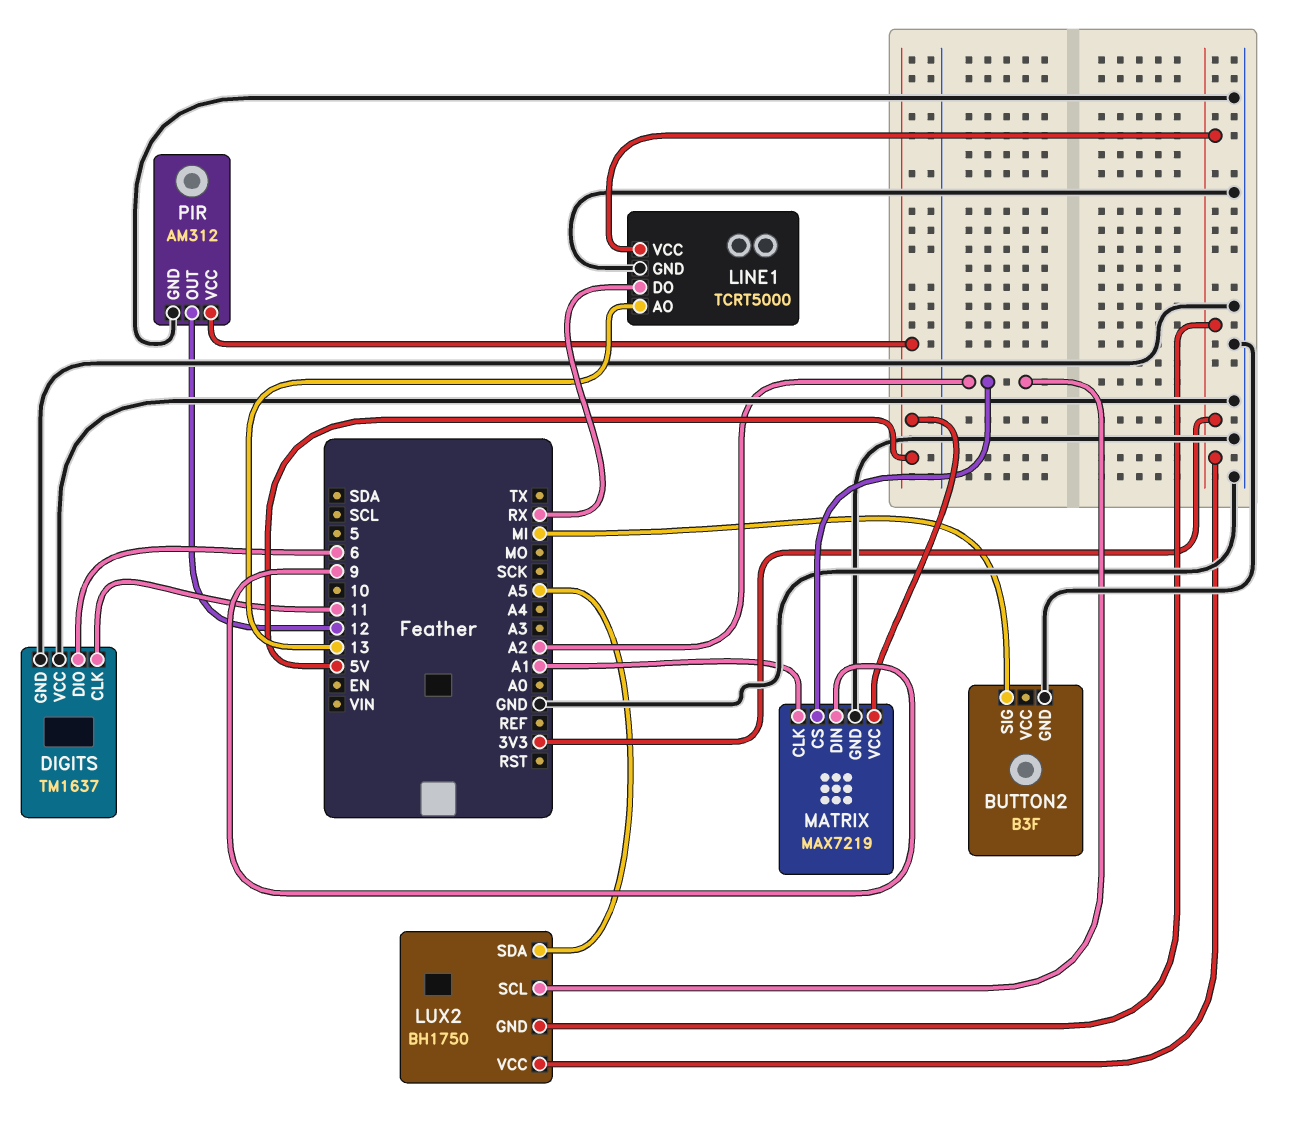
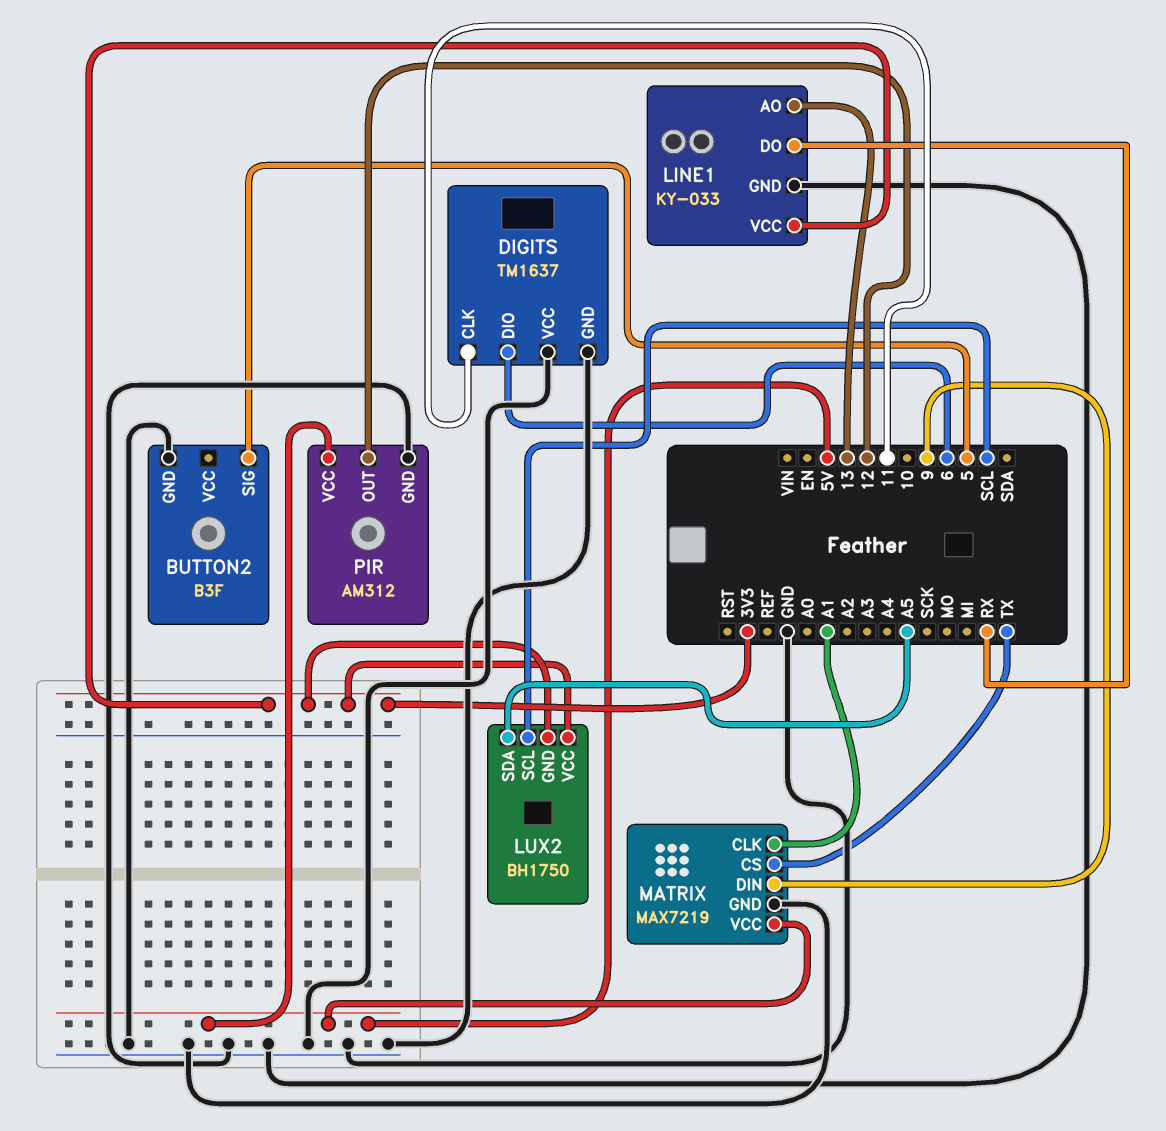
BUTTON2 pin SIG: MI -> 5
LINE1: TCRT5000 -> KY-033
LUX2 pin SCL: A2 -> SCL
MATRIX pin CS: A2 -> TX

